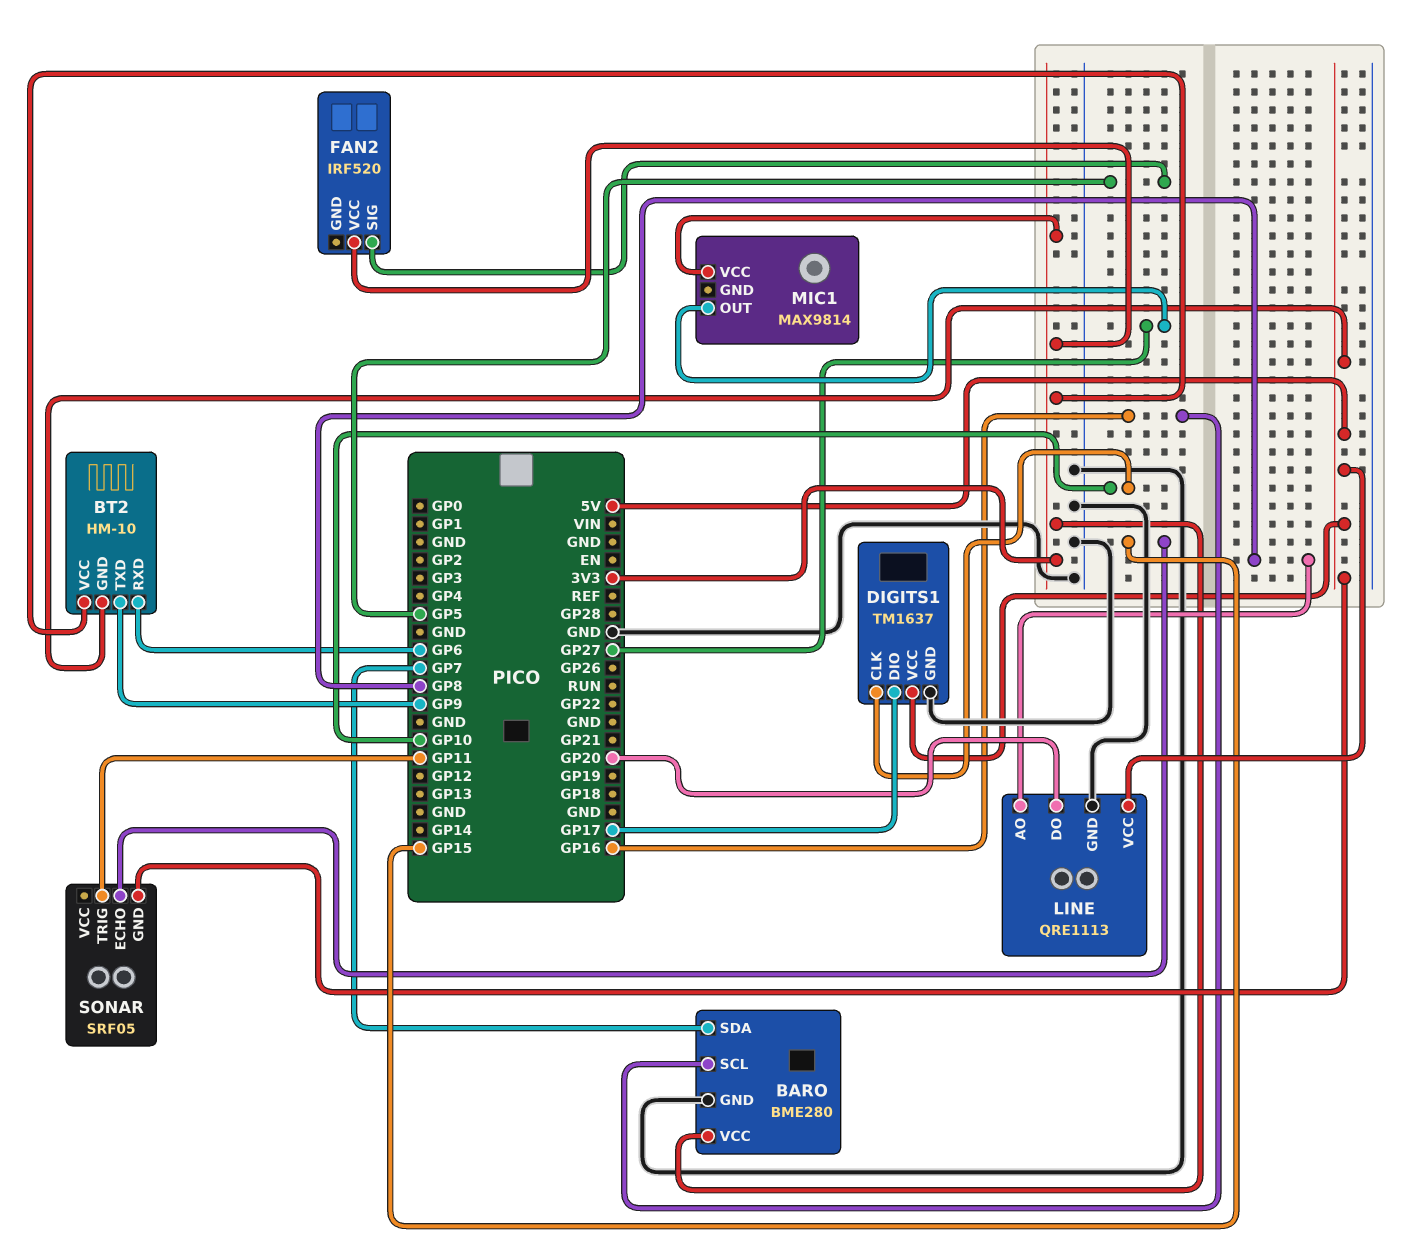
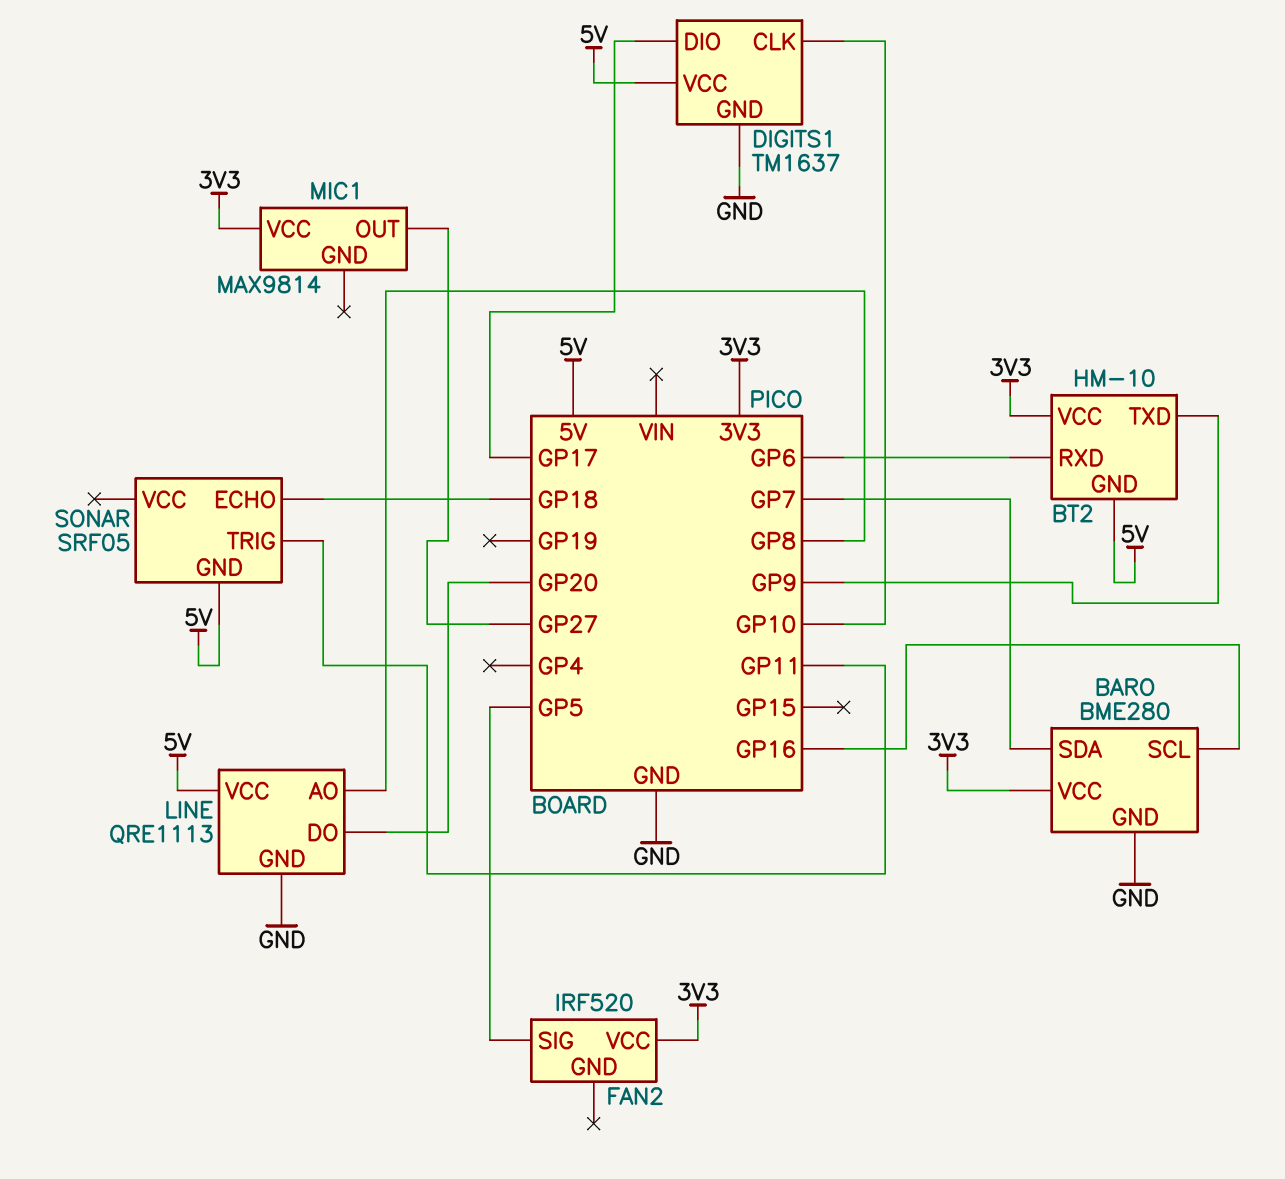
SONAR pin ECHO: GP15 -> GP18

